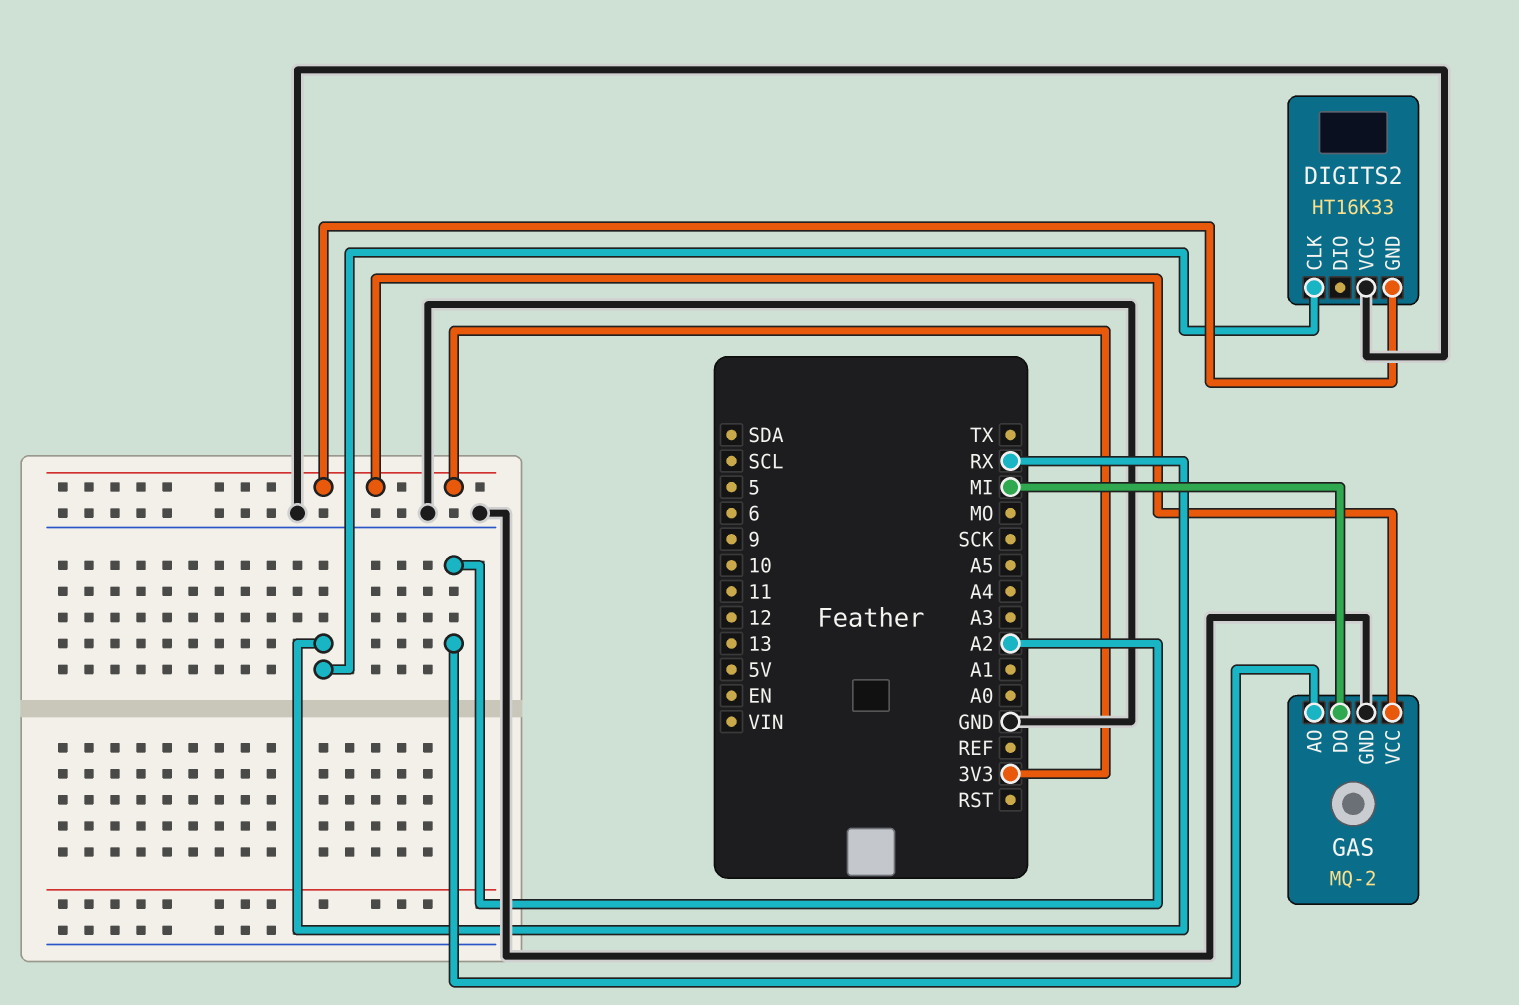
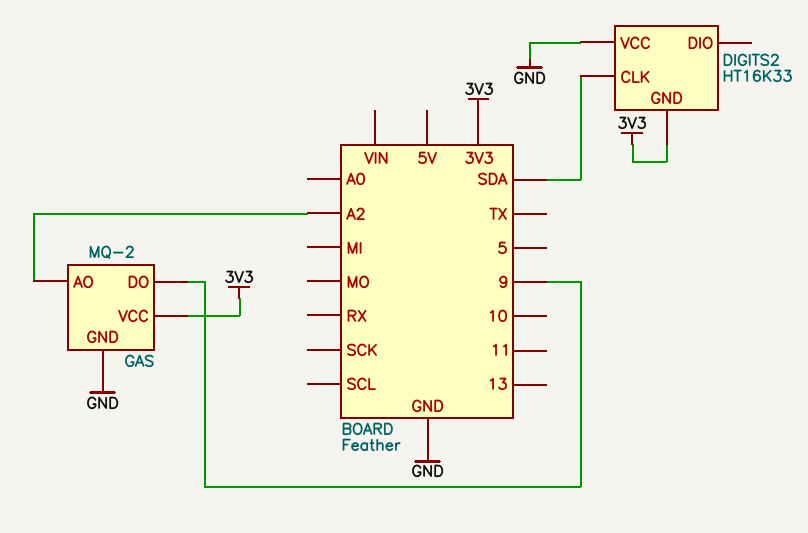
DIGITS2 pin CLK: RX -> SDA
GAS pin DO: MI -> 9

